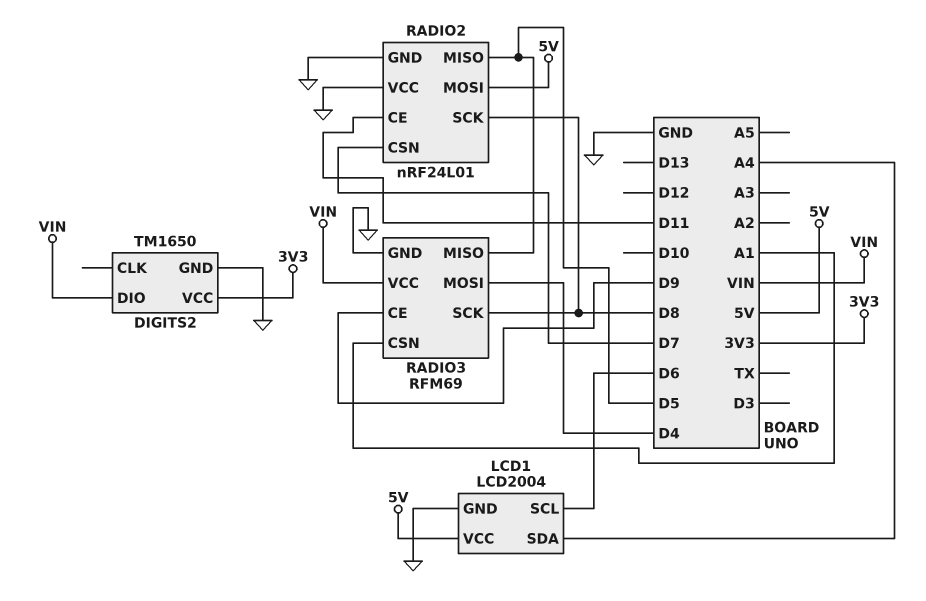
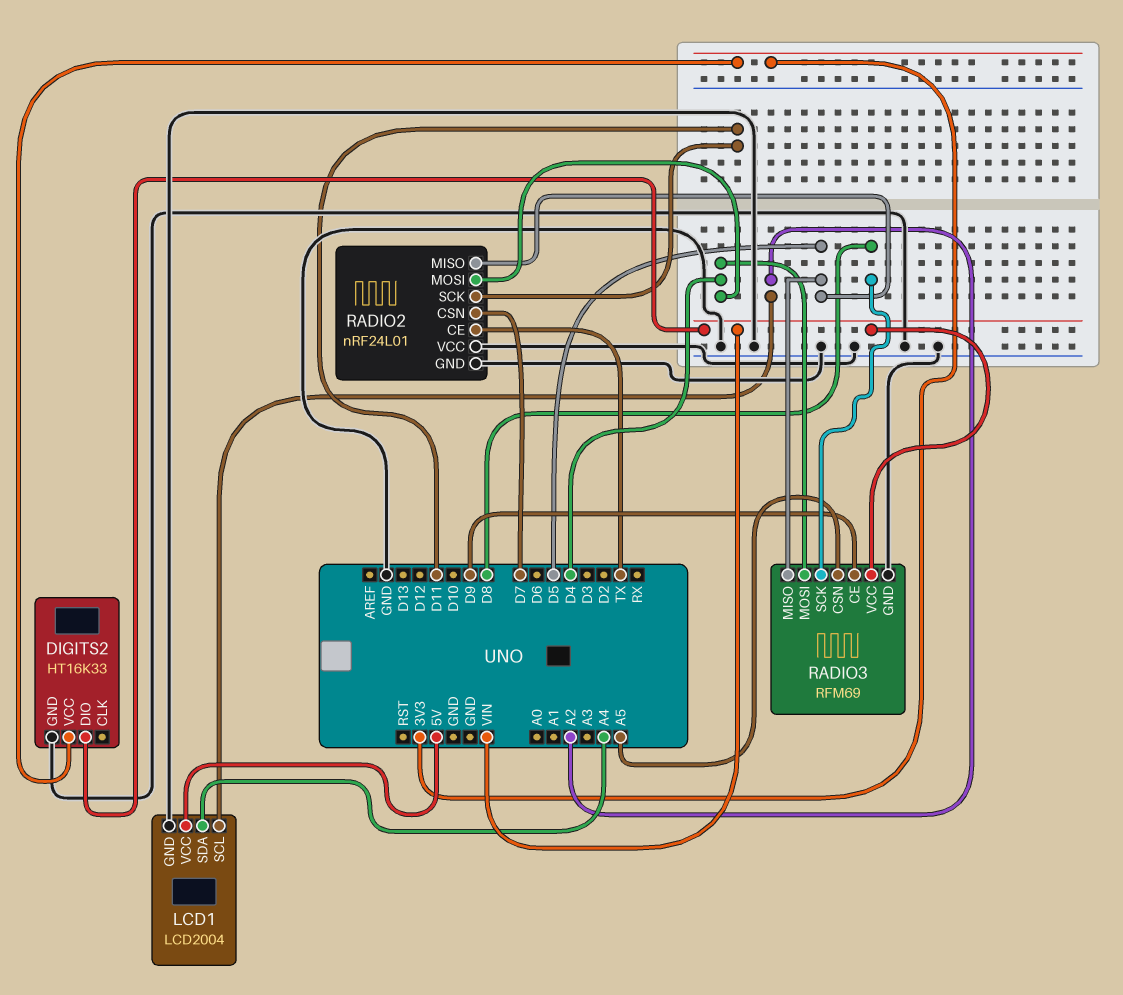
DIGITS2: TM1650 -> HT16K33
LCD1 pin SCL: D6 -> A2
RADIO2 pin CE: D11 -> TX
RADIO2 pin MOSI: 5V -> D4
RADIO2 pin SCK: D8 -> D11
RADIO3 pin CSN: A1 -> A5

